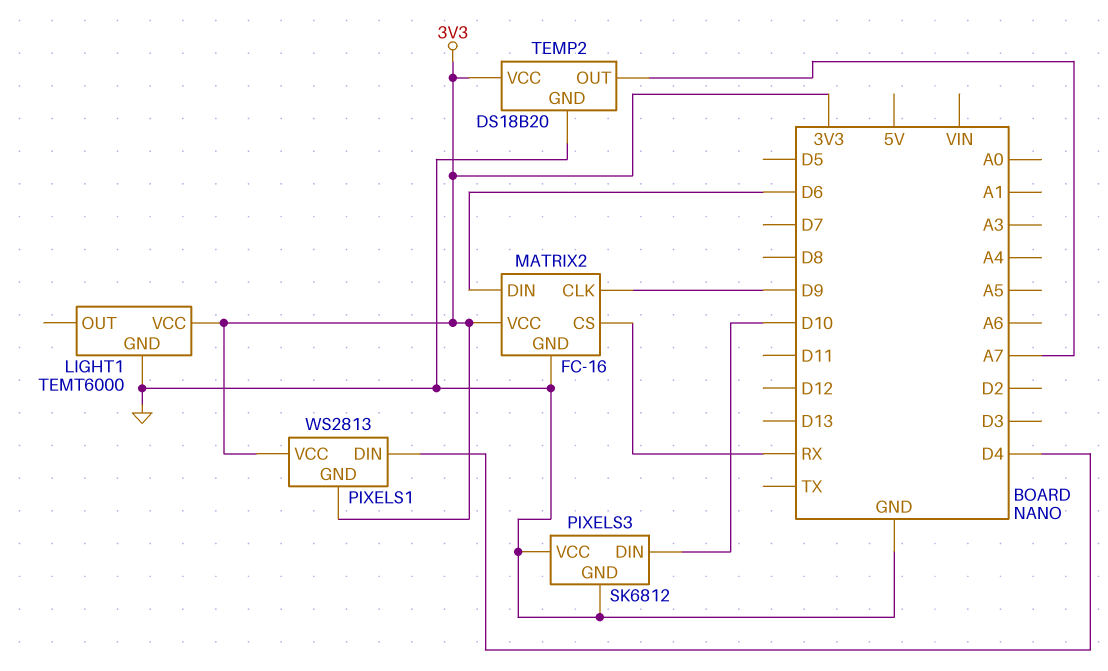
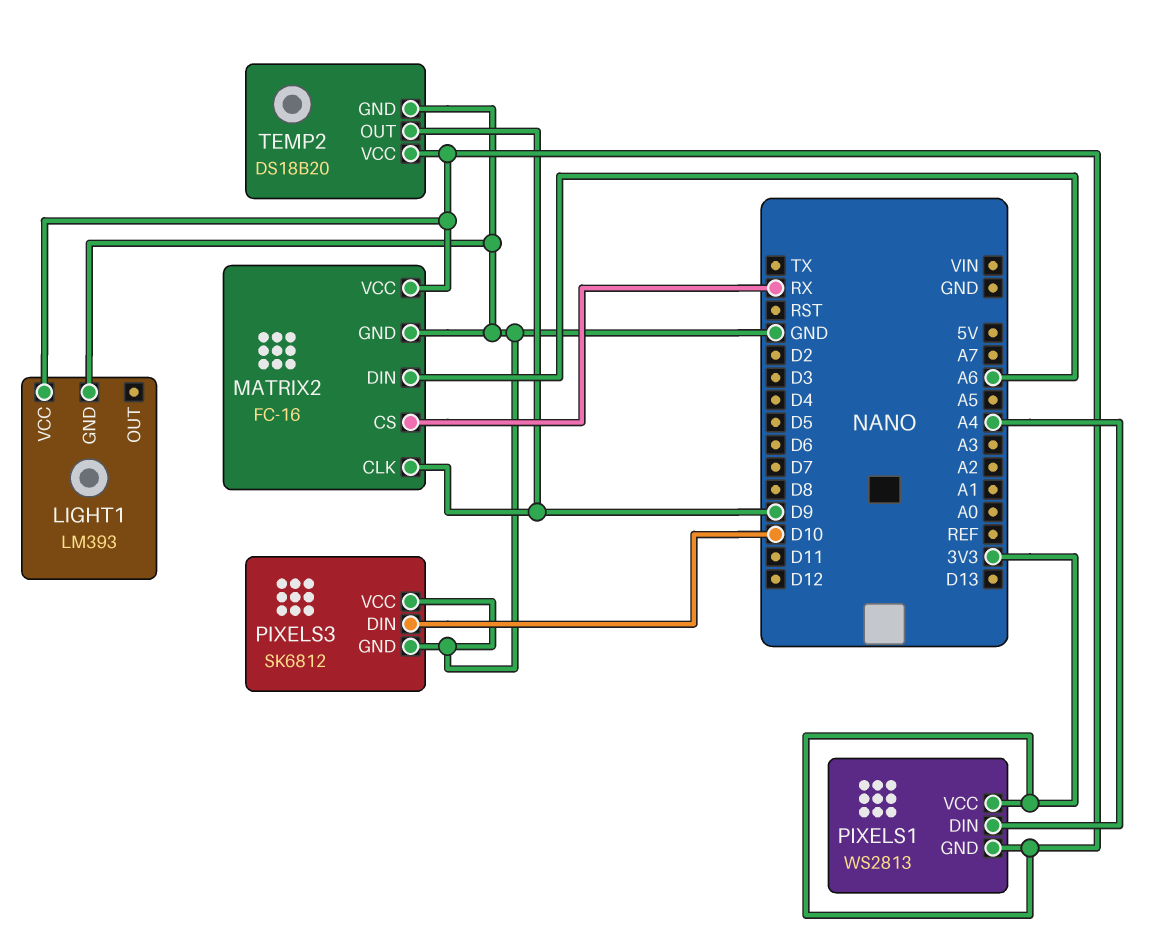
LIGHT1: TEMT6000 -> LM393
MATRIX2 pin DIN: D6 -> A6
PIXELS1 pin DIN: D4 -> A4
TEMP2 pin OUT: A7 -> D9

